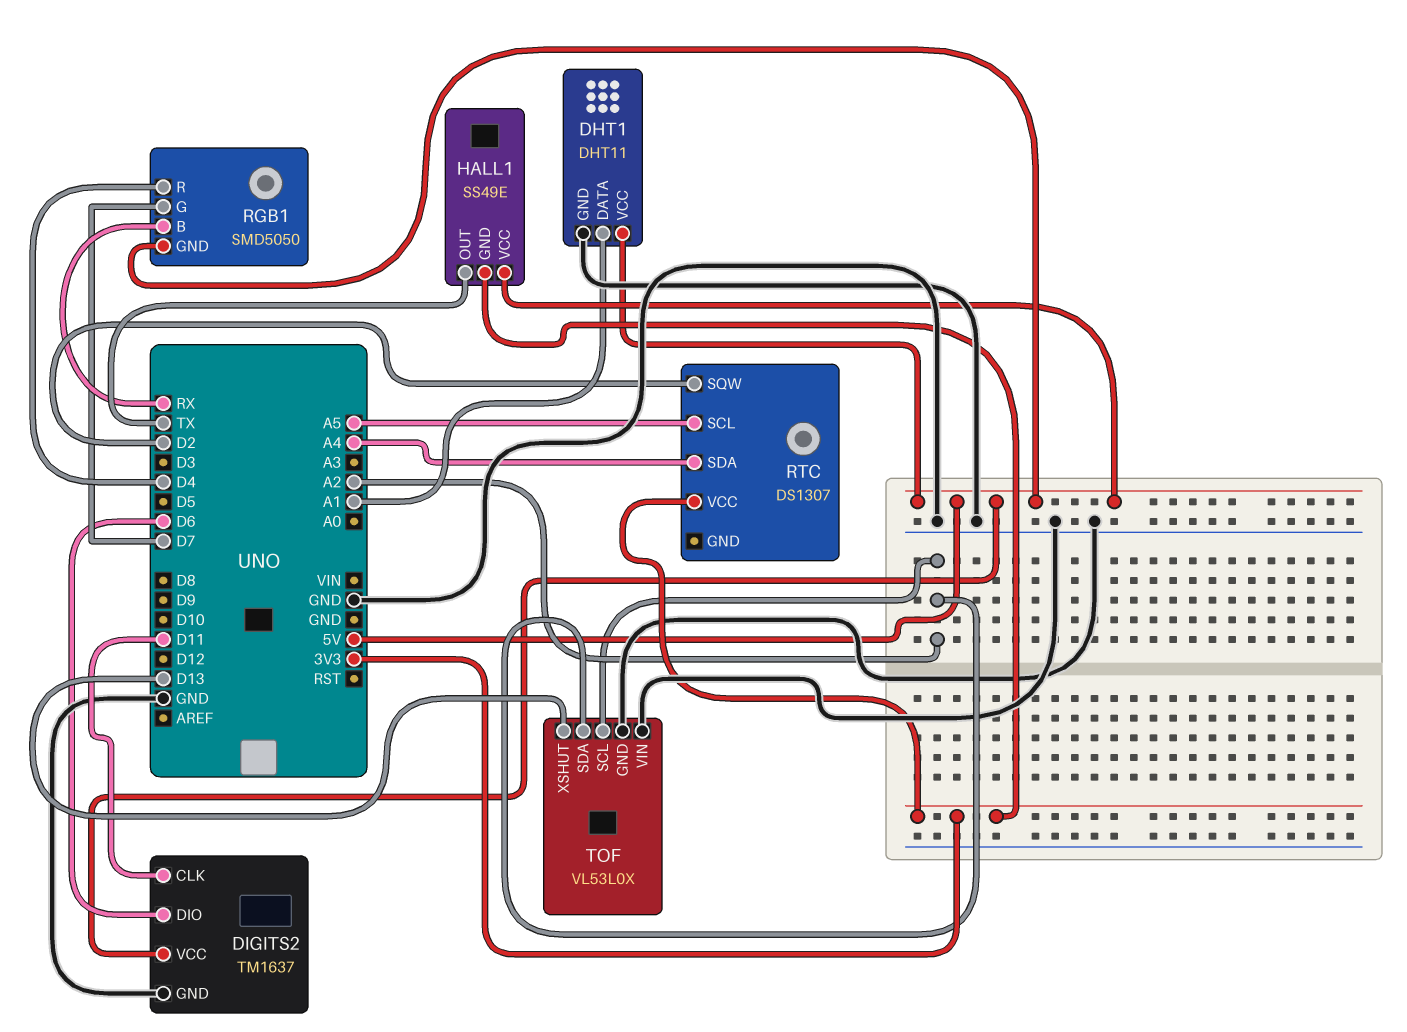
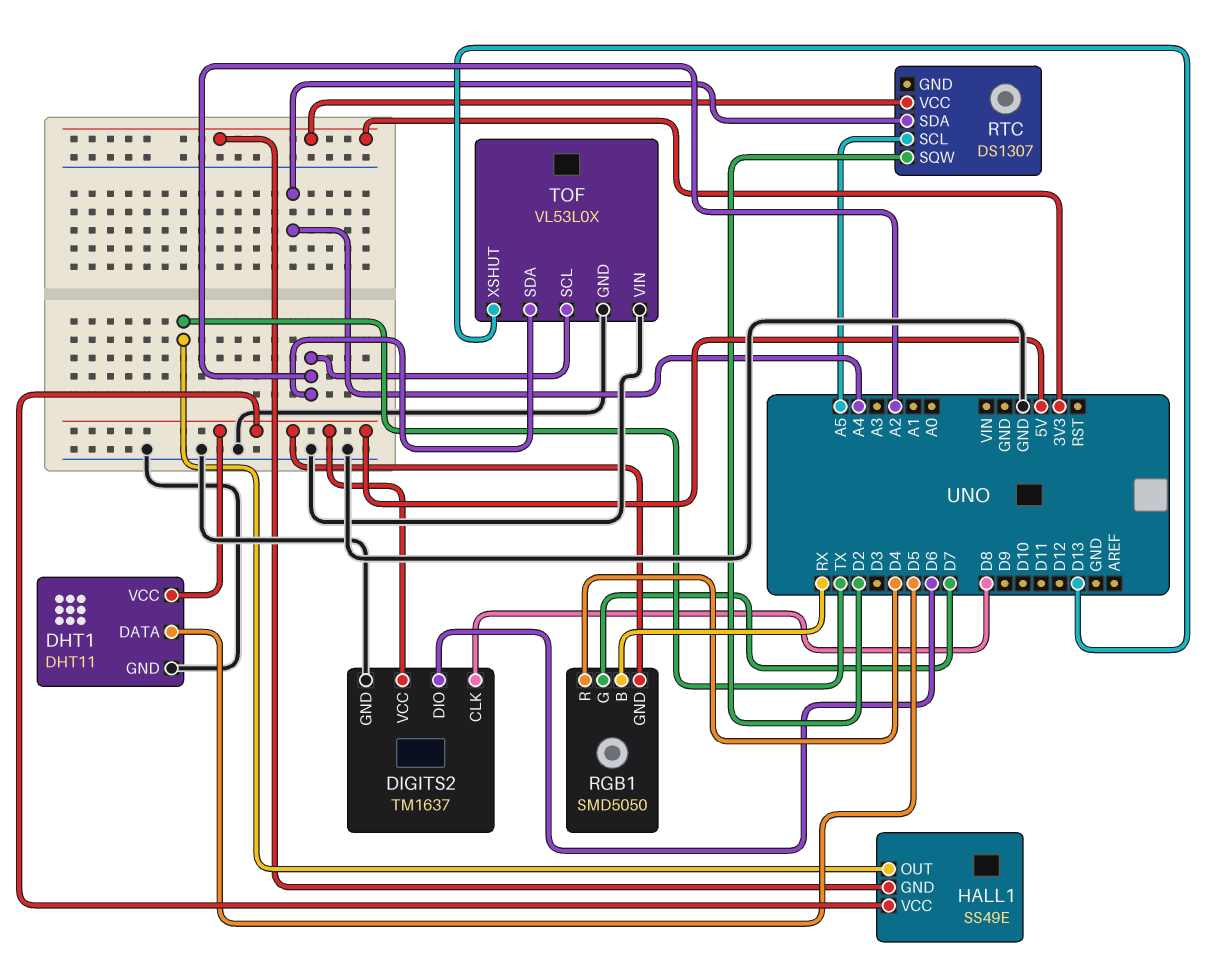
DHT1 pin DATA: A1 -> D5
DIGITS2 pin CLK: D11 -> D8

